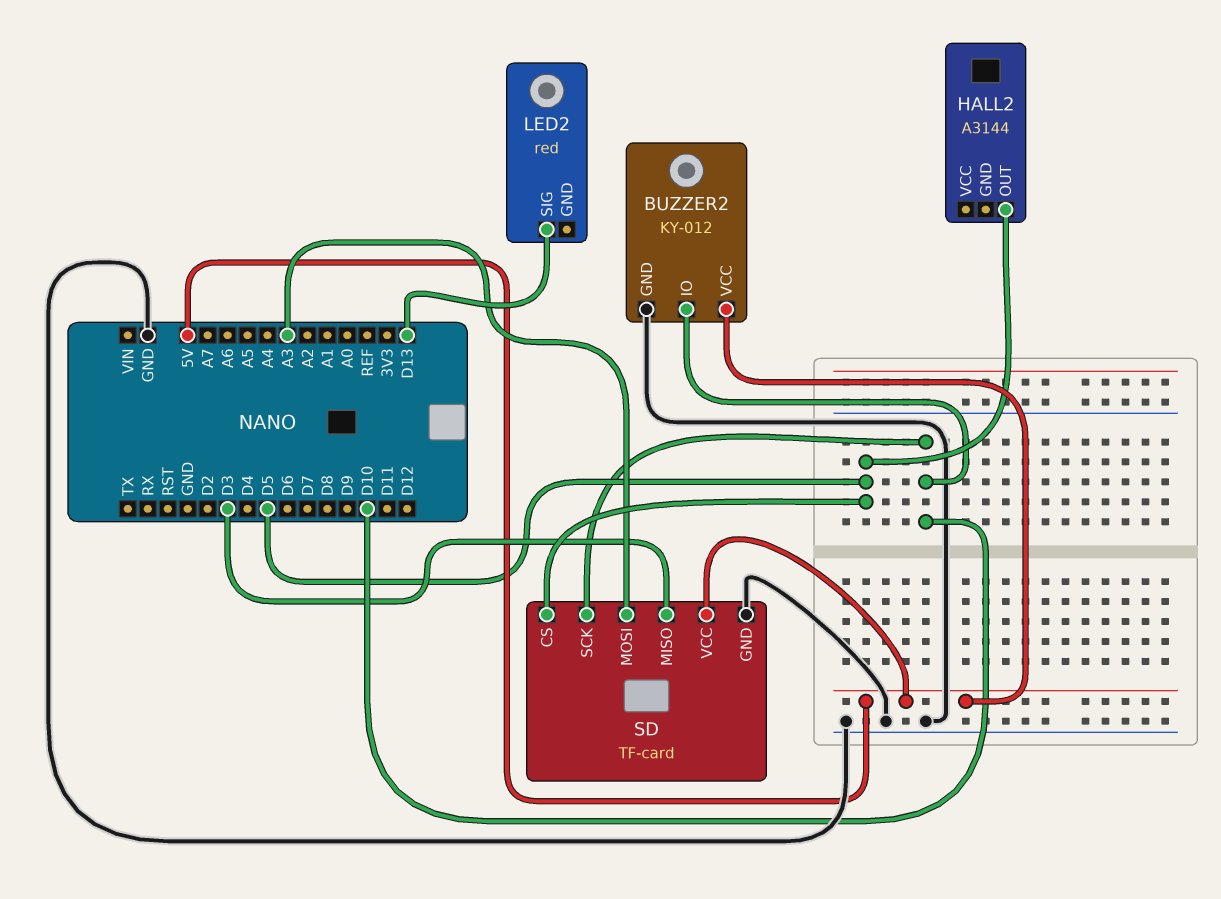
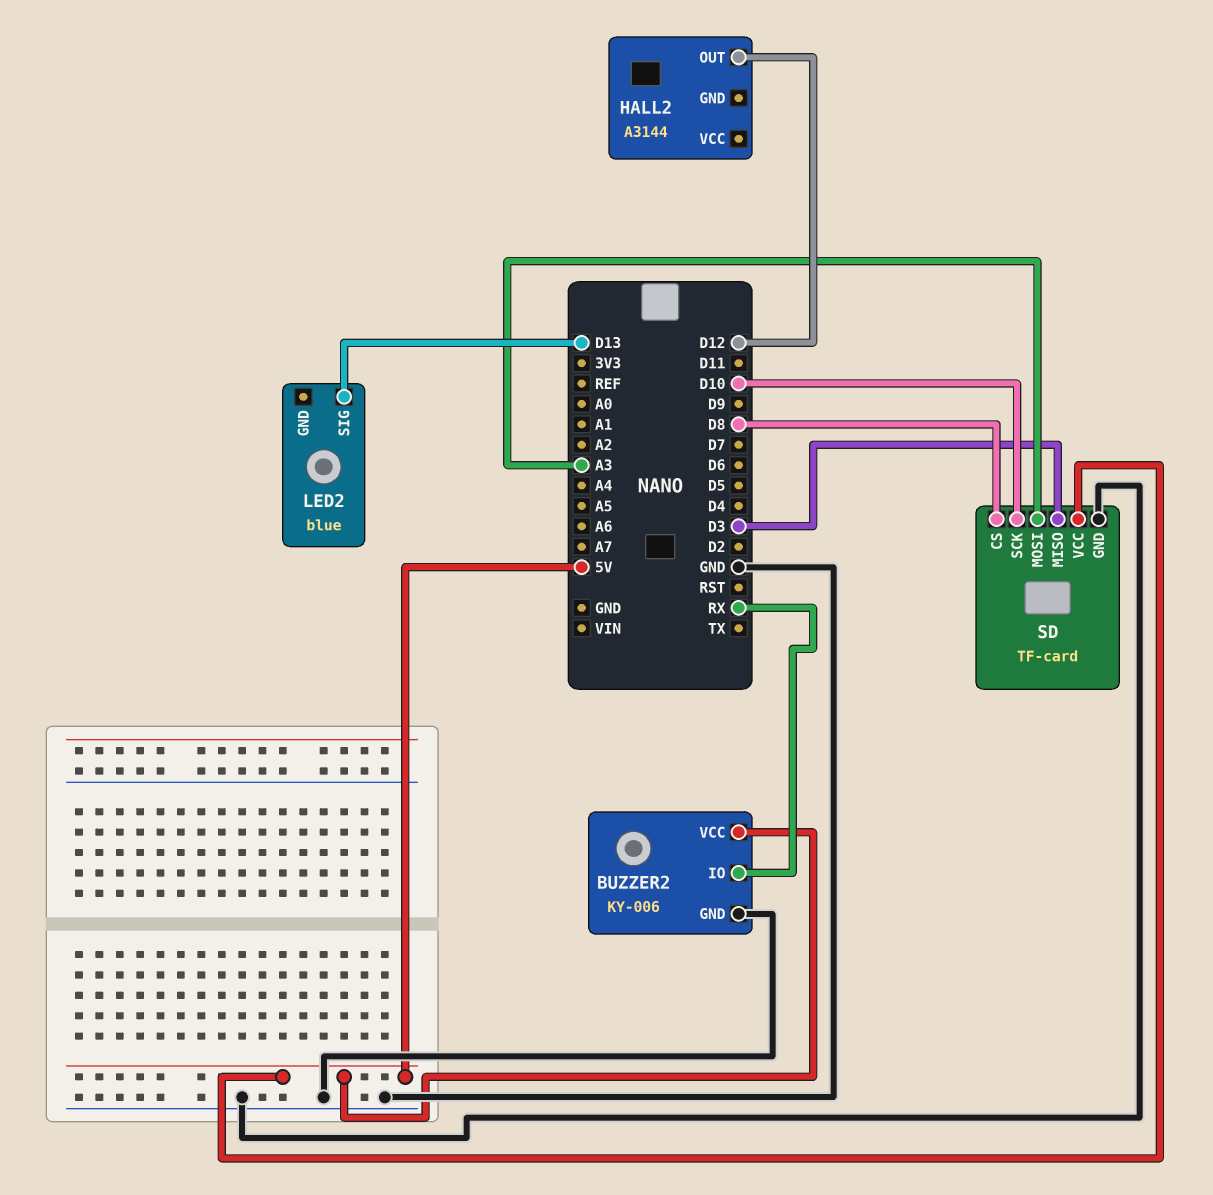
BUZZER2: KY-012 -> KY-006
BUZZER2 pin IO: D10 -> RX
HALL2 pin OUT: D5 -> D12
LED2: red -> blue
SD pin CS: D5 -> D8

